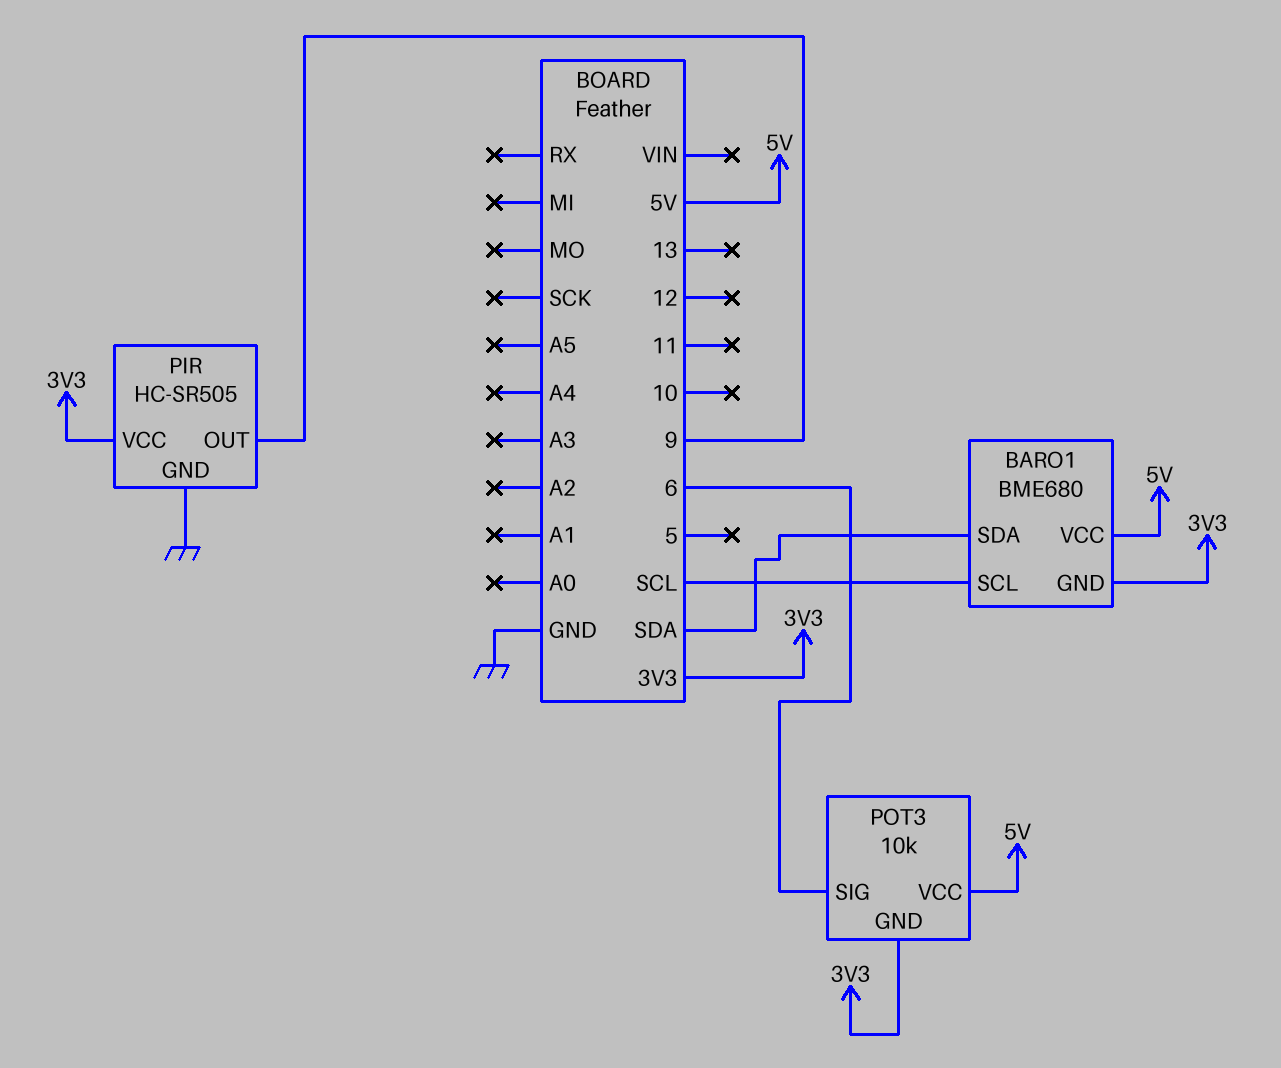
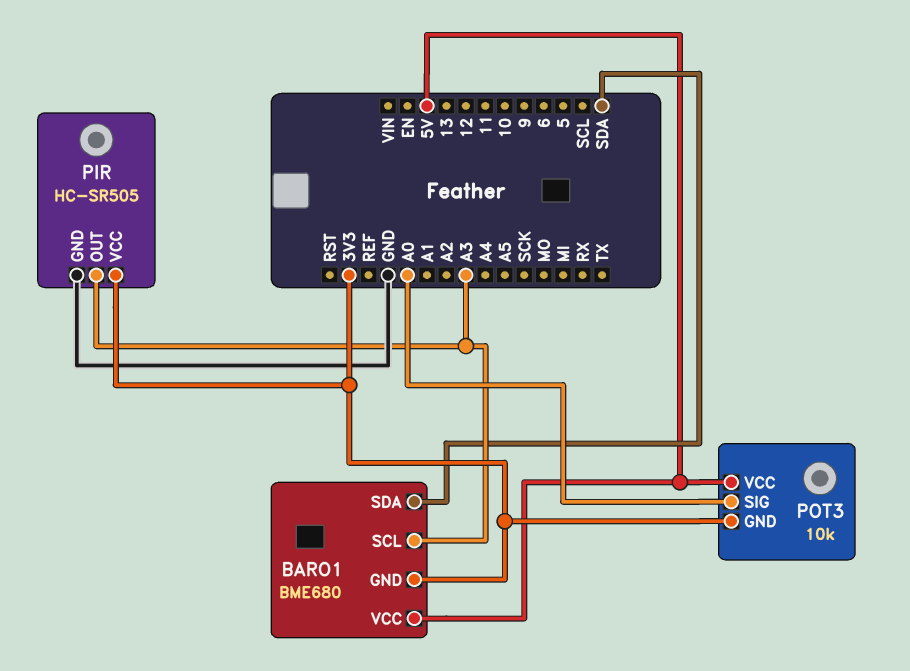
BARO1 pin SCL: SCL -> A3
PIR pin OUT: 9 -> A3
POT3 pin SIG: 6 -> A0

